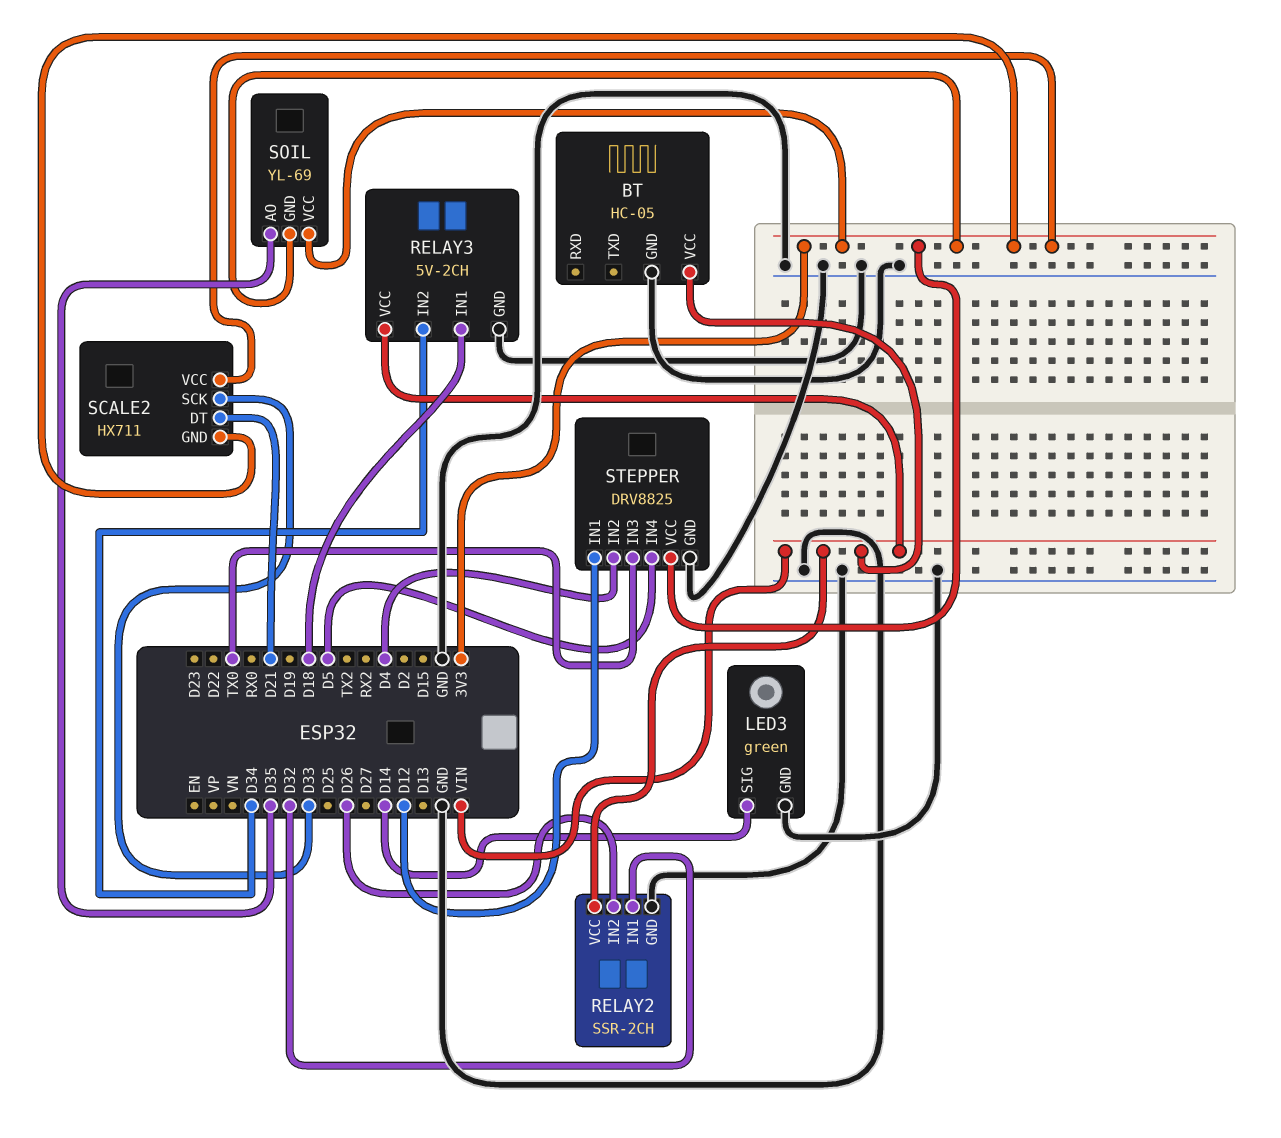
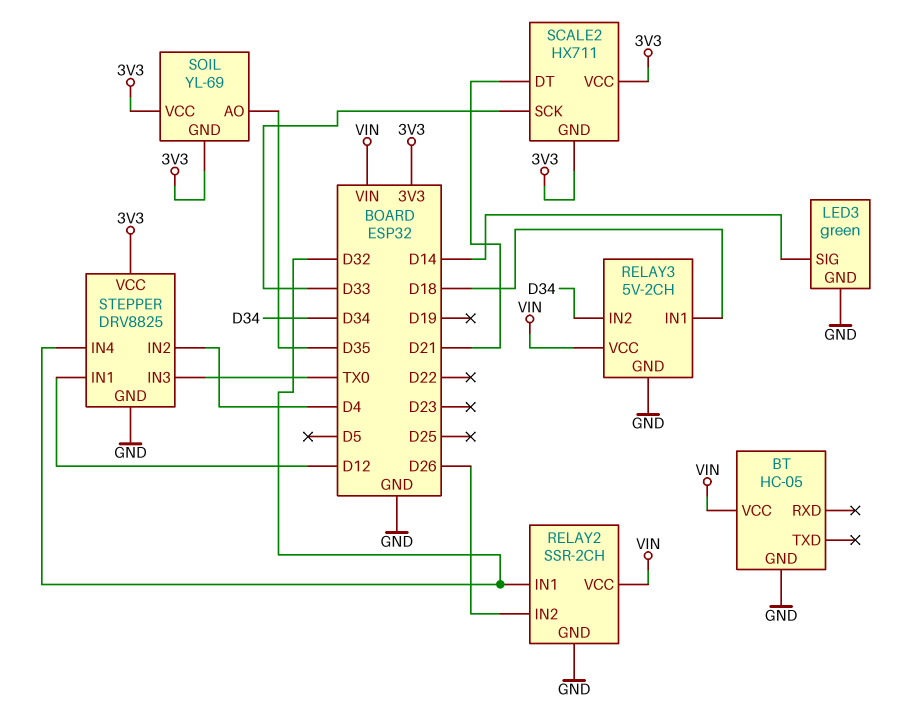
STEPPER pin IN4: D5 -> D32

